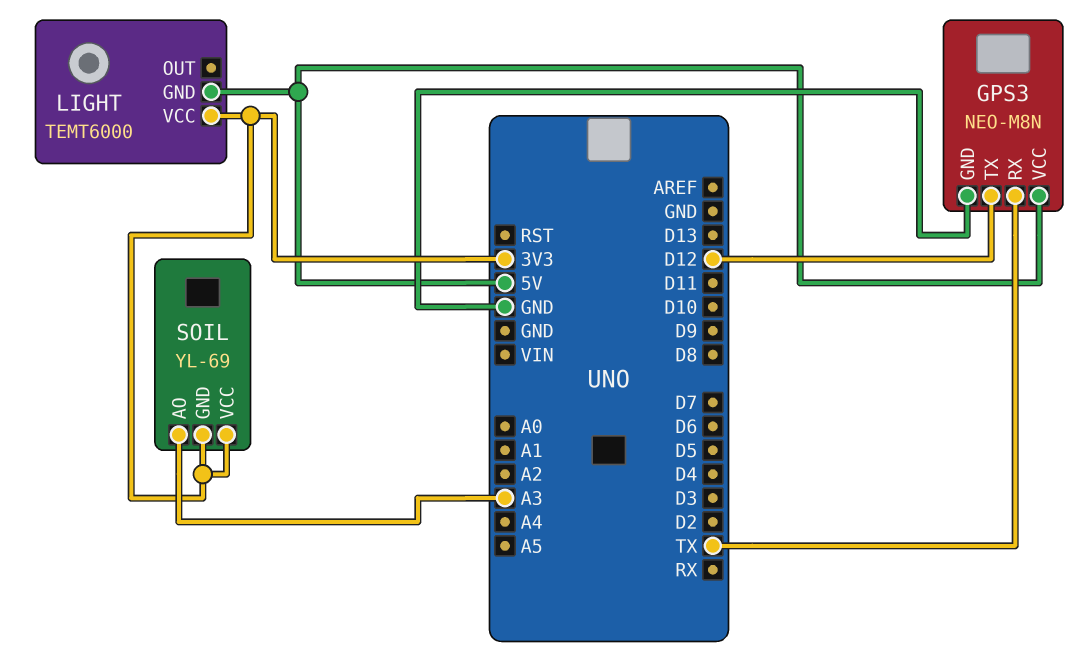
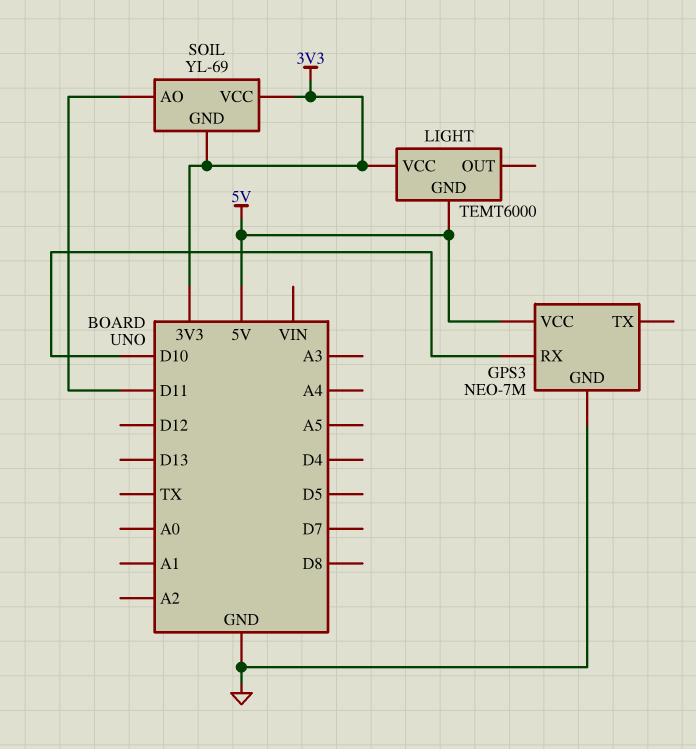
GPS3: NEO-M8N -> NEO-7M
GPS3 pin RX: TX -> D10
GPS3 pin TX: D12 -> none
SOIL pin AO: A3 -> D11

